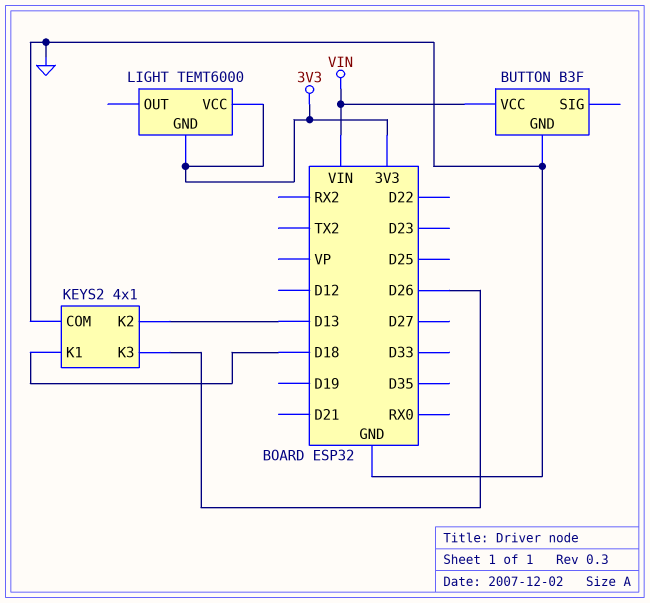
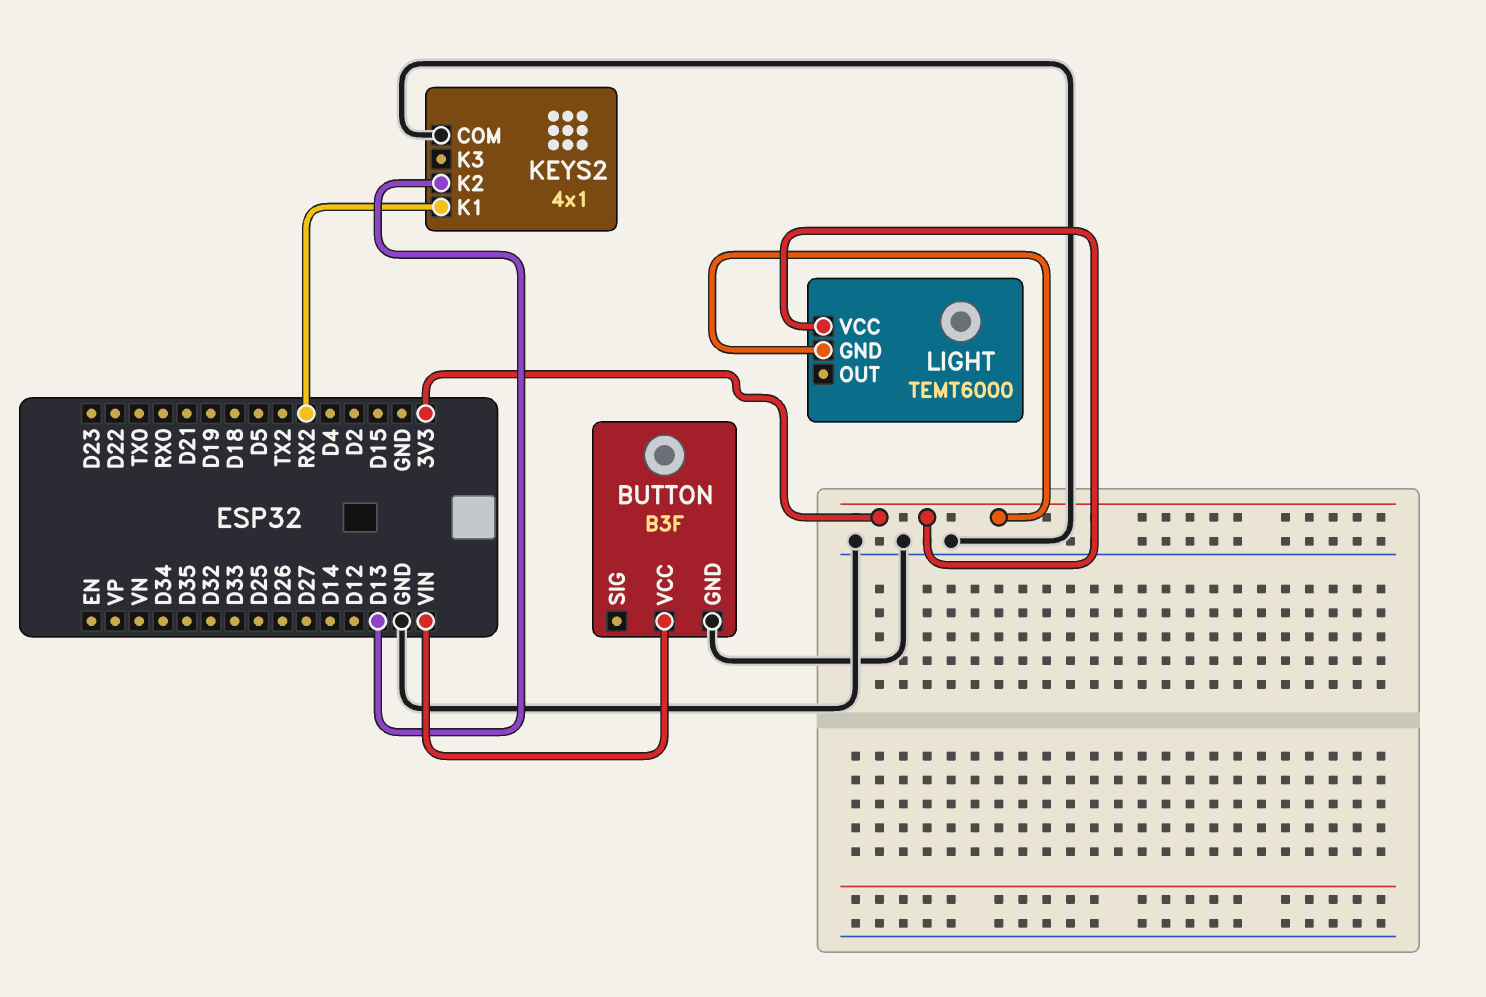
KEYS2 pin K1: D18 -> RX2
KEYS2 pin K3: D26 -> none

